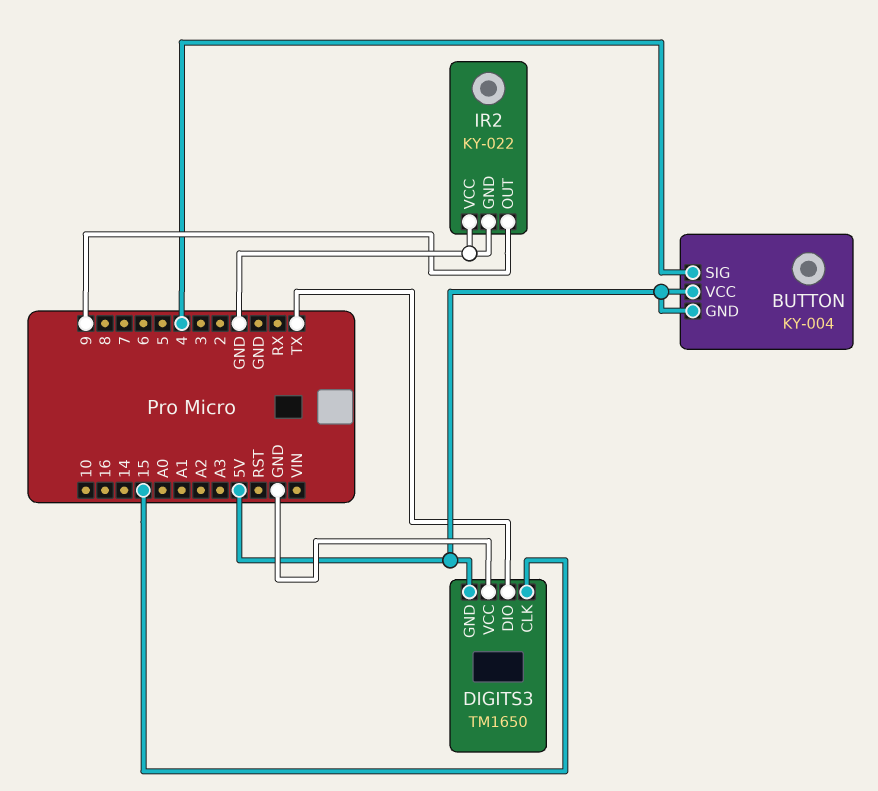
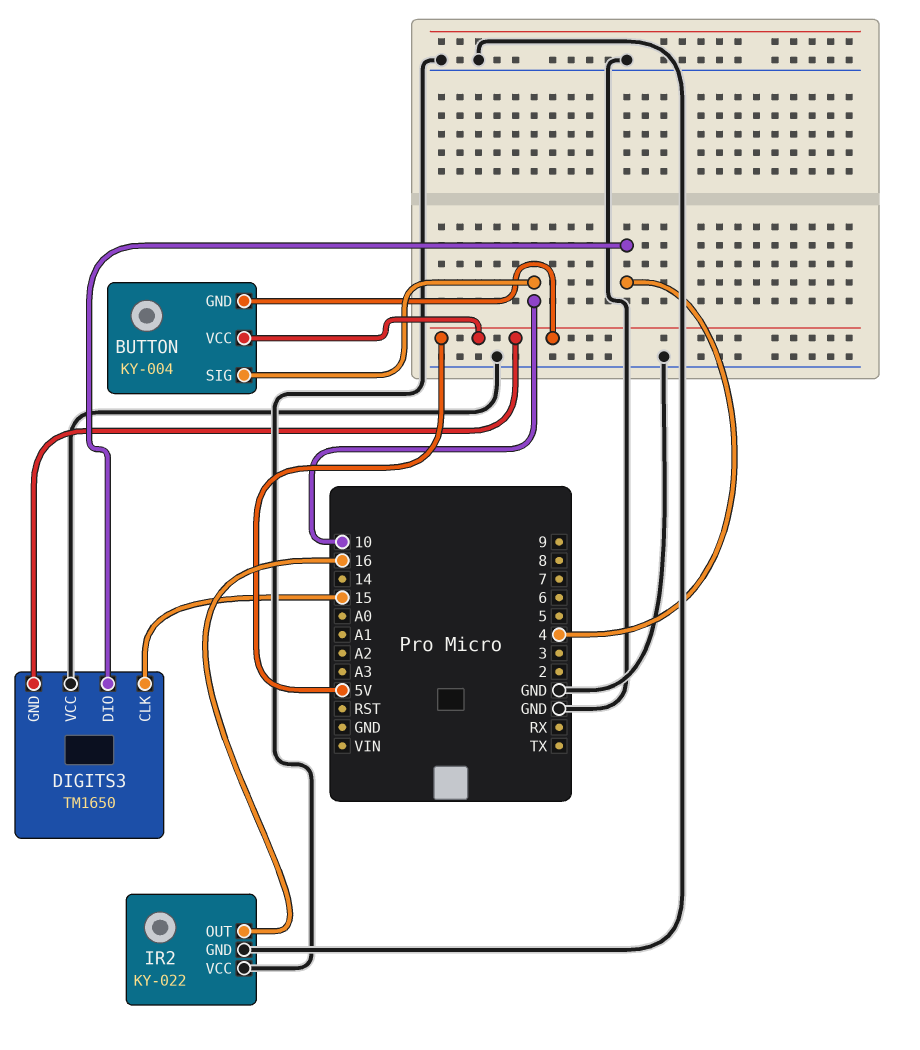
BUTTON pin SIG: 4 -> 10
DIGITS3 pin DIO: TX -> 4
IR2 pin OUT: 9 -> 16

